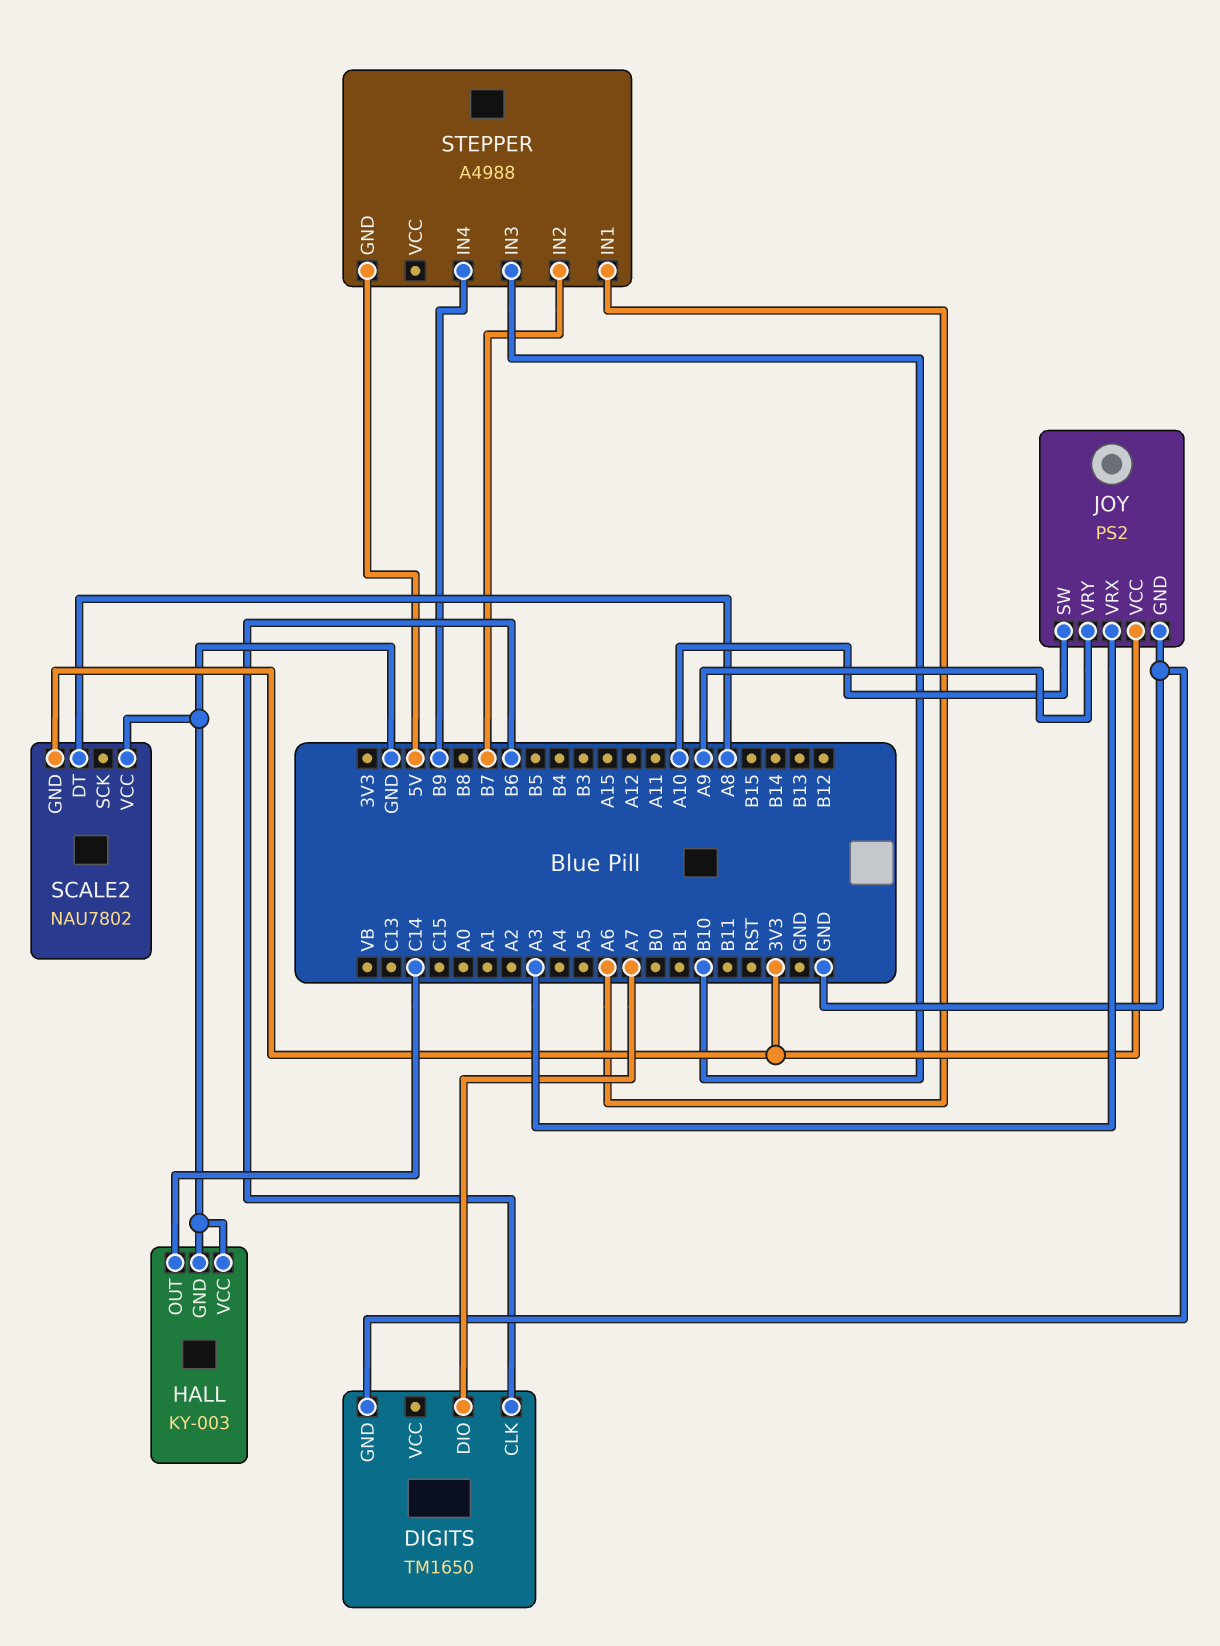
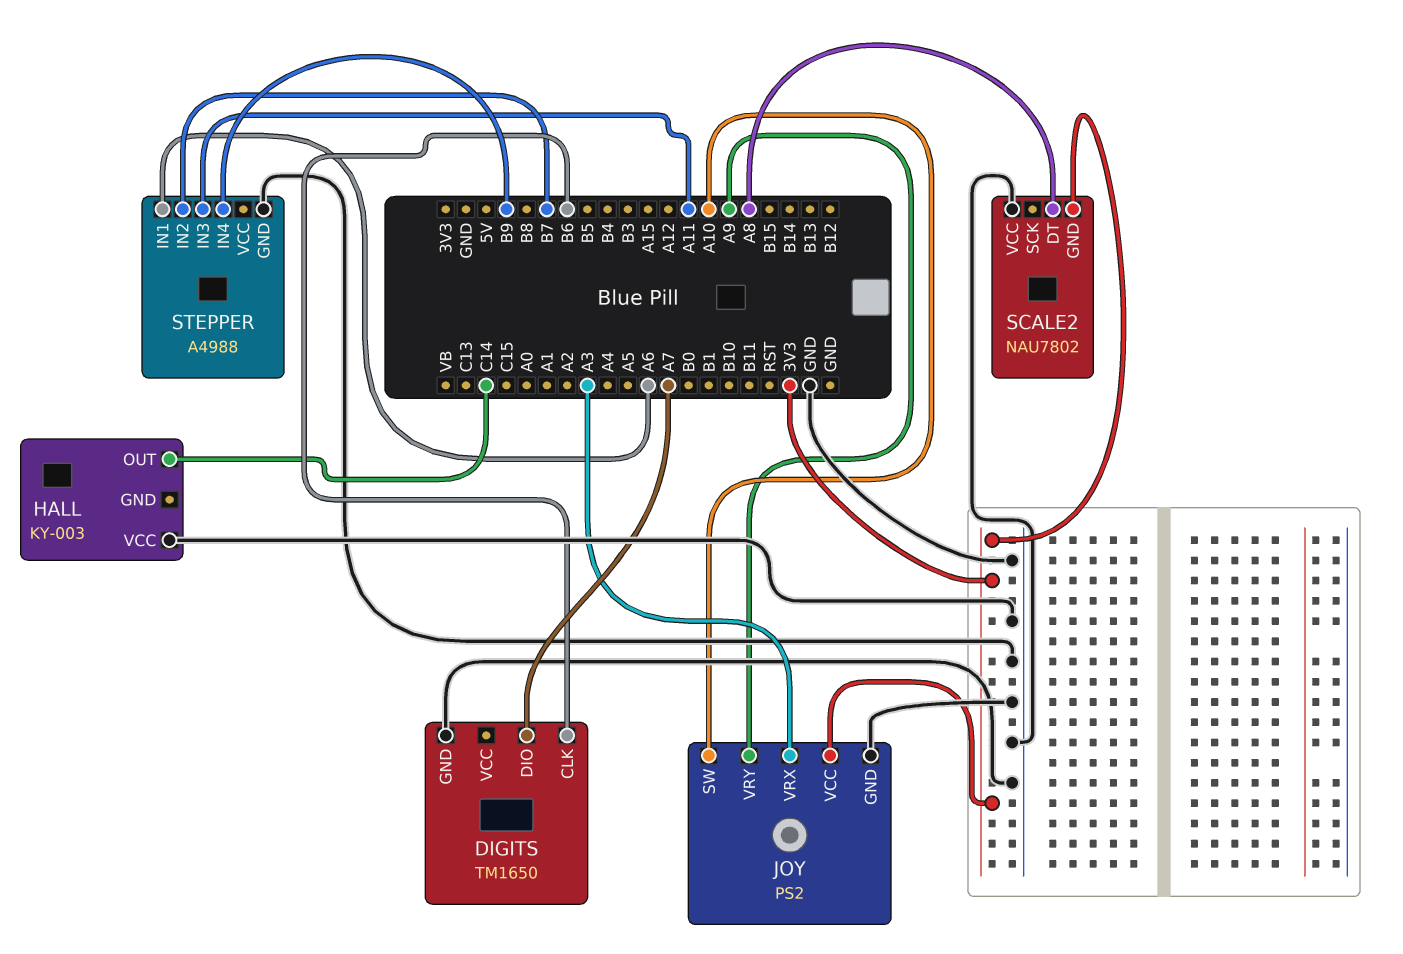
HALL pin GND: GND -> none
STEPPER pin GND: 5V -> GND
STEPPER pin IN3: B10 -> A11

